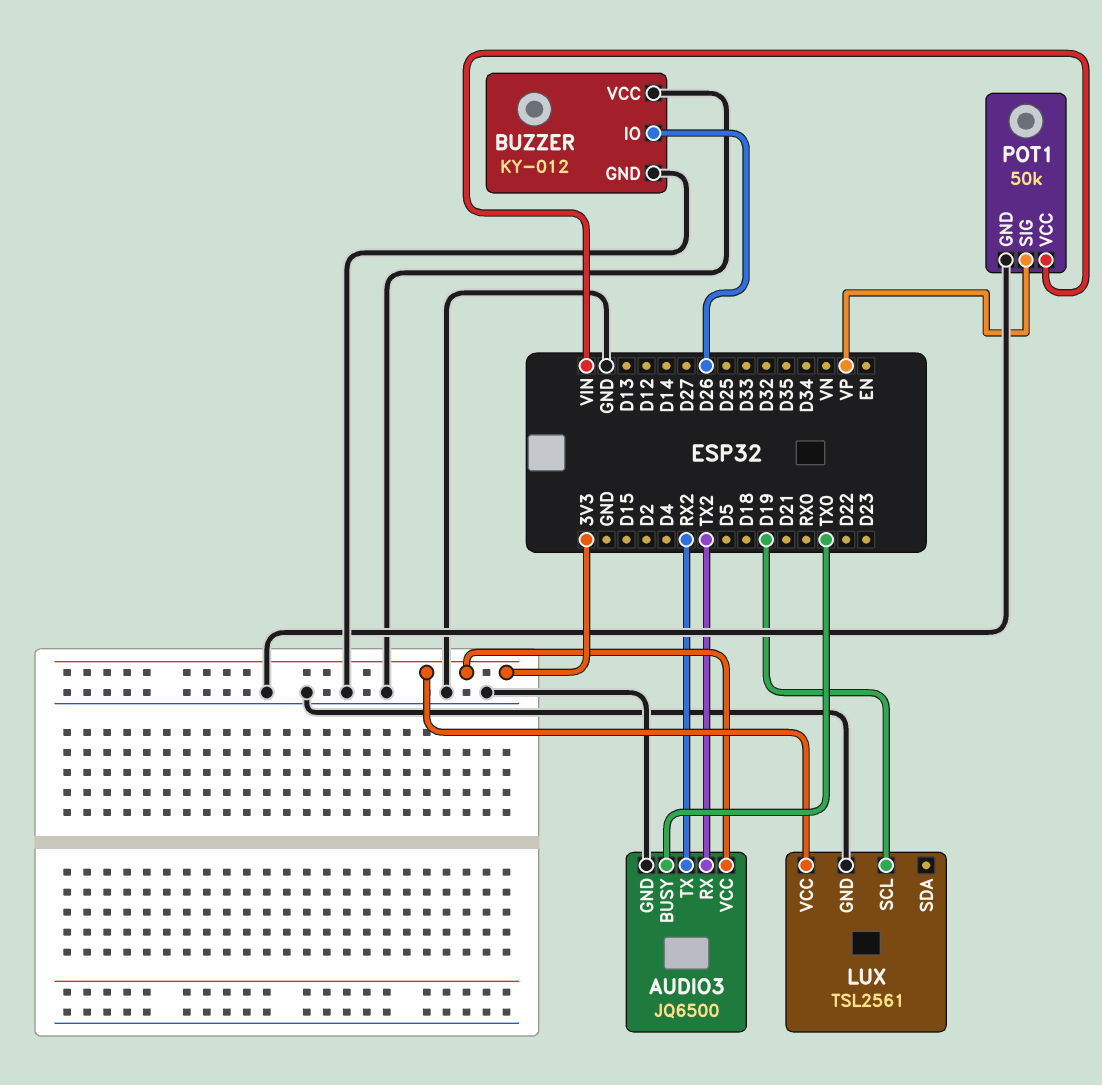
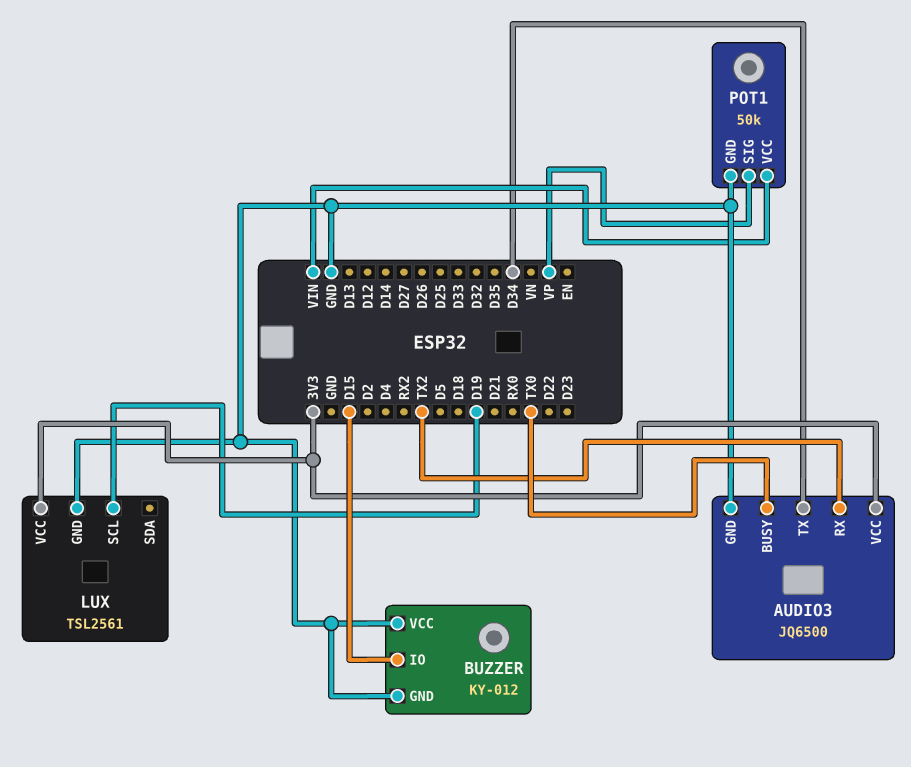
AUDIO3 pin TX: RX2 -> D34
BUZZER pin IO: D26 -> D15

